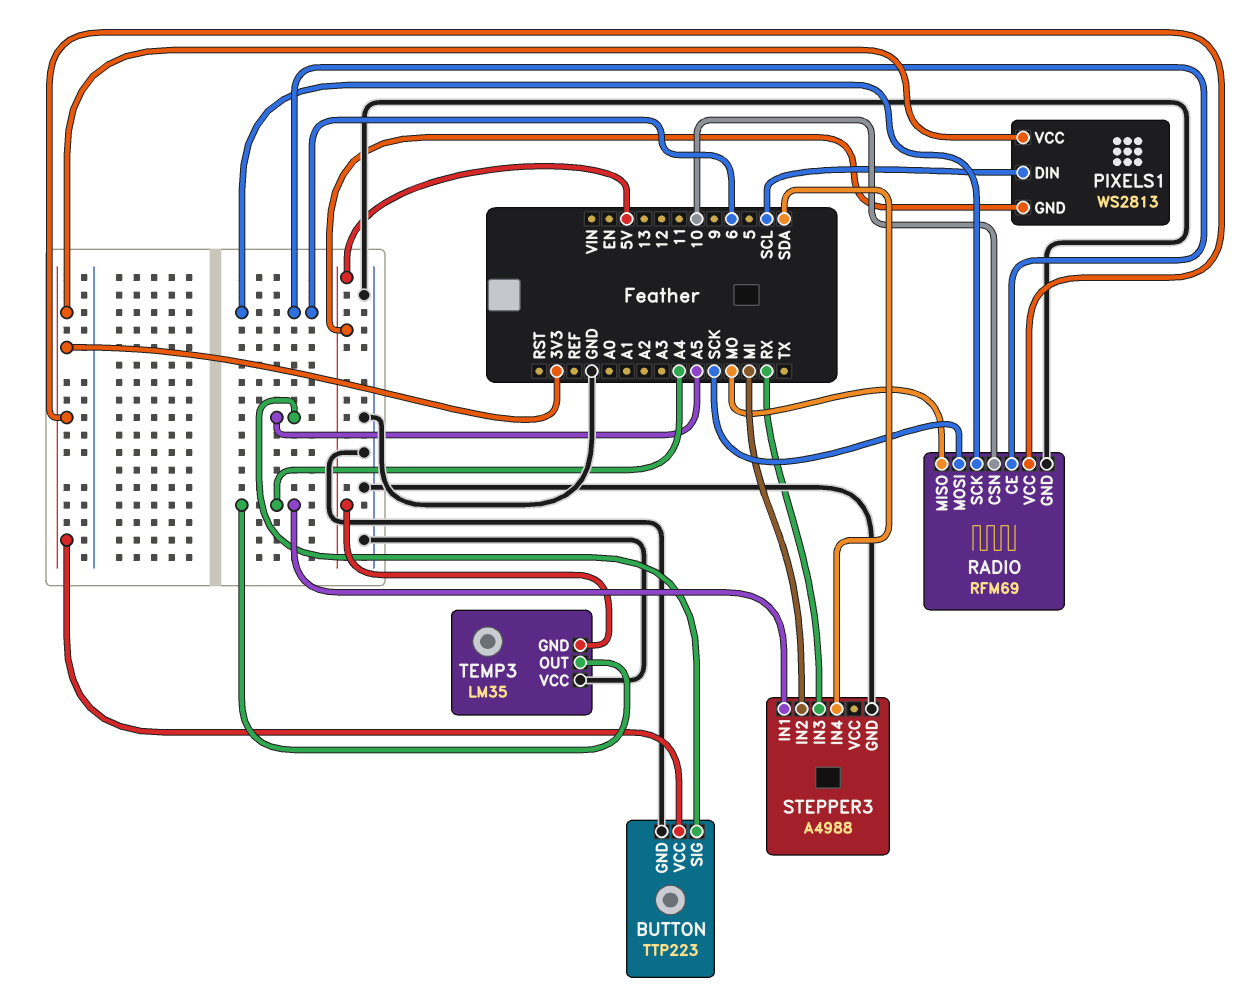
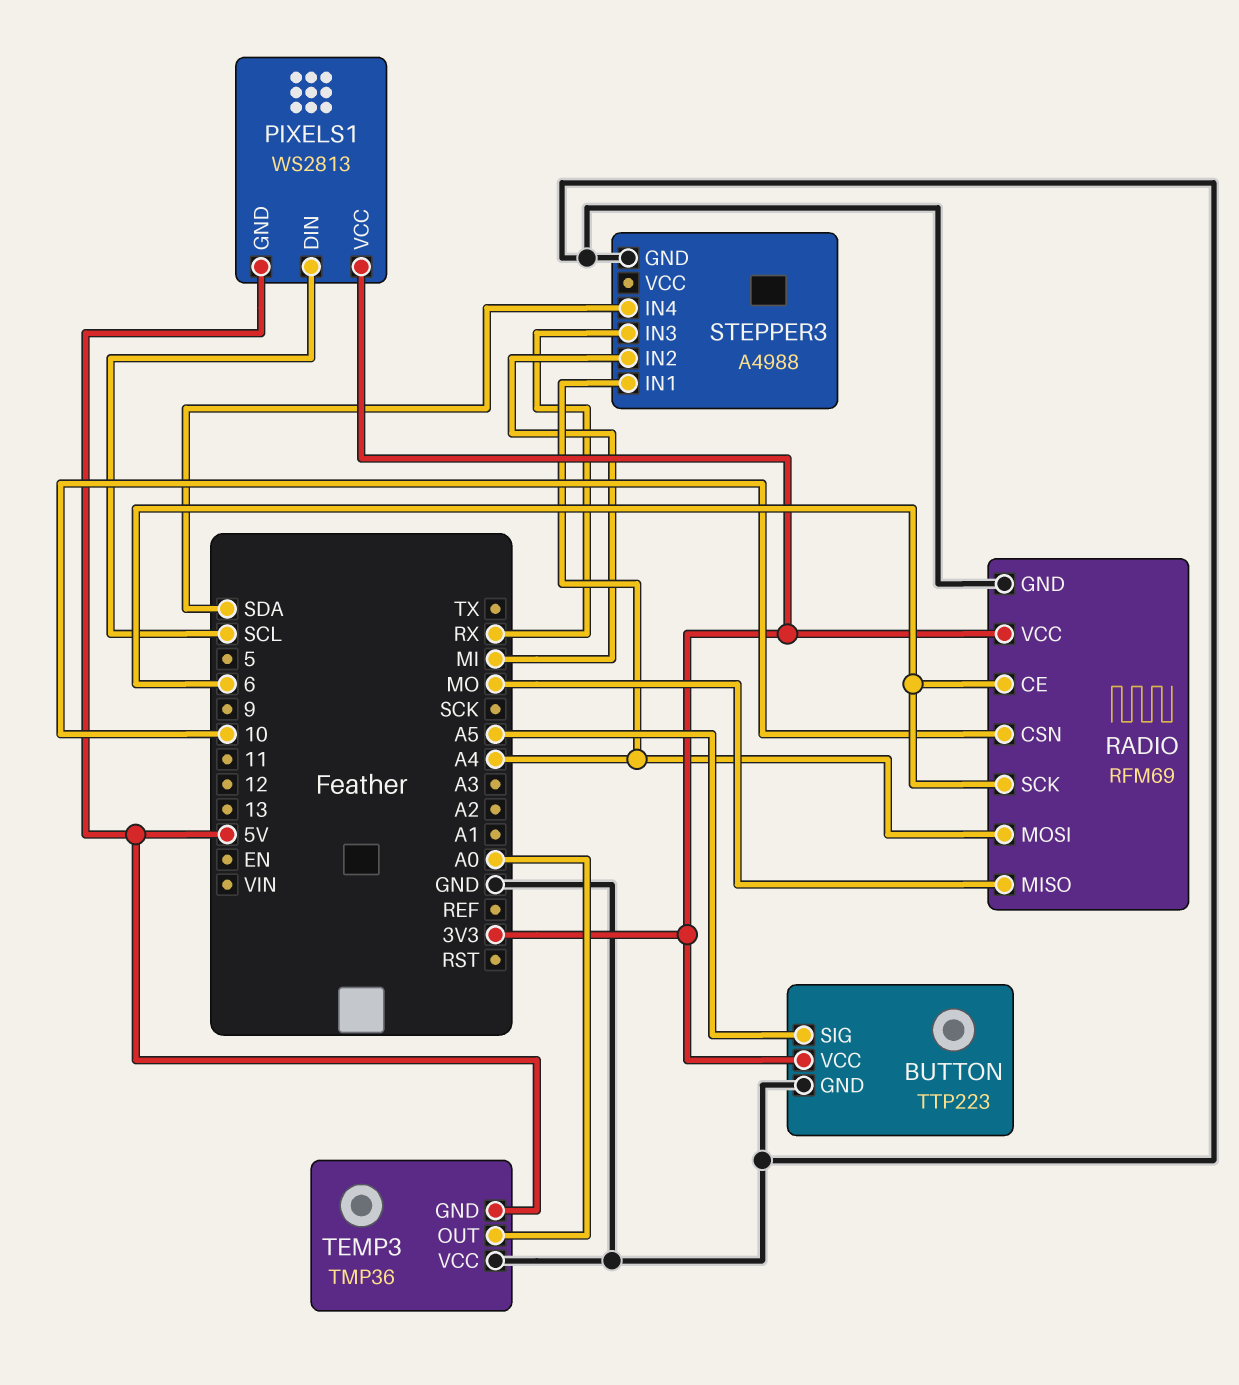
RADIO pin MOSI: SCK -> A4
TEMP3: LM35 -> TMP36
TEMP3 pin OUT: A4 -> A0

